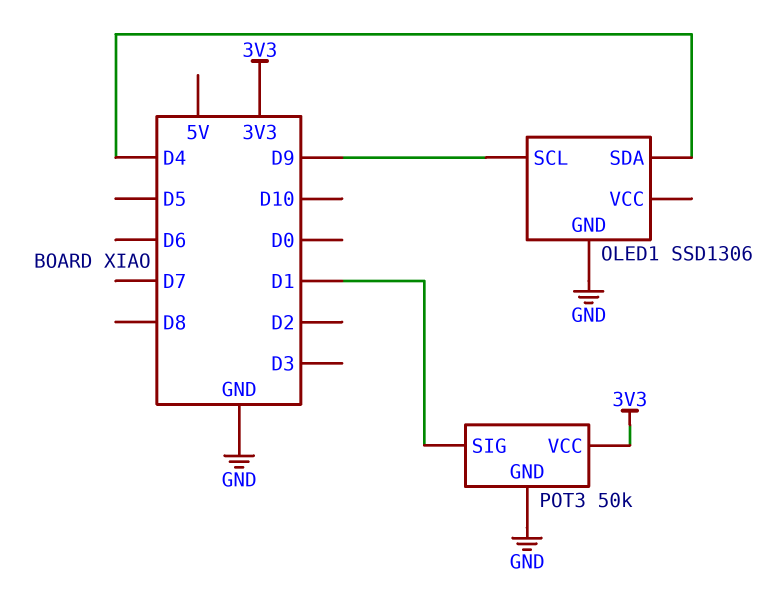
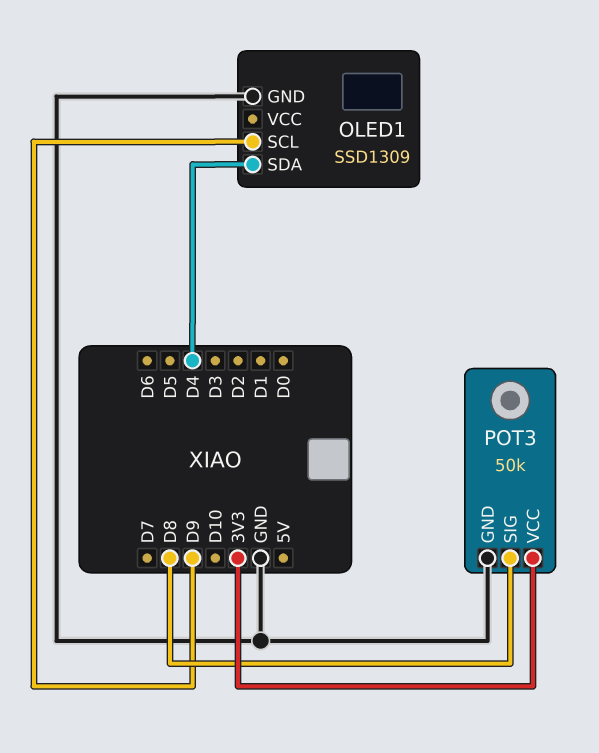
OLED1: SSD1306 -> SSD1309
POT3 pin SIG: D1 -> D8

